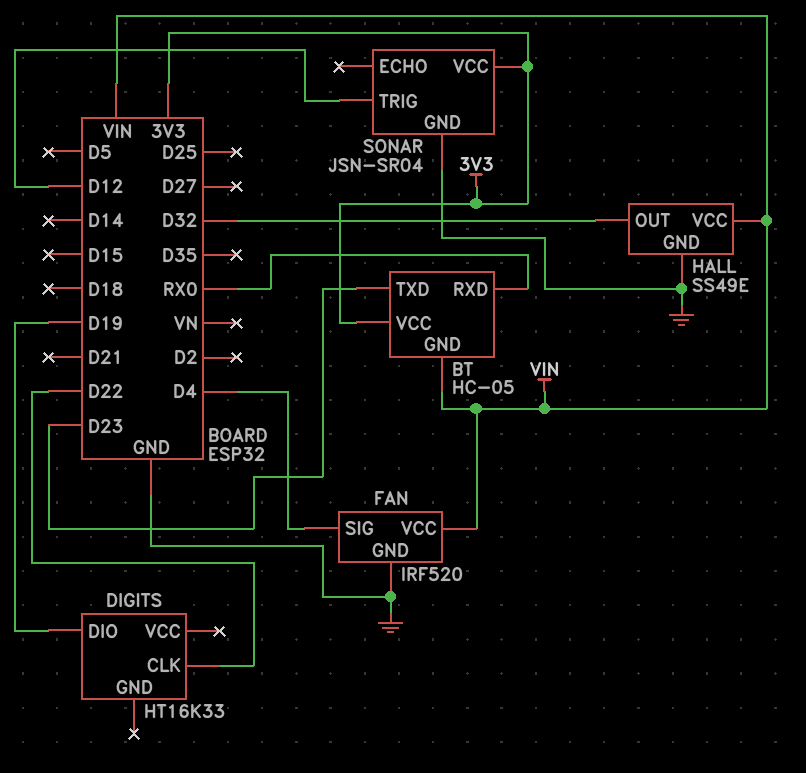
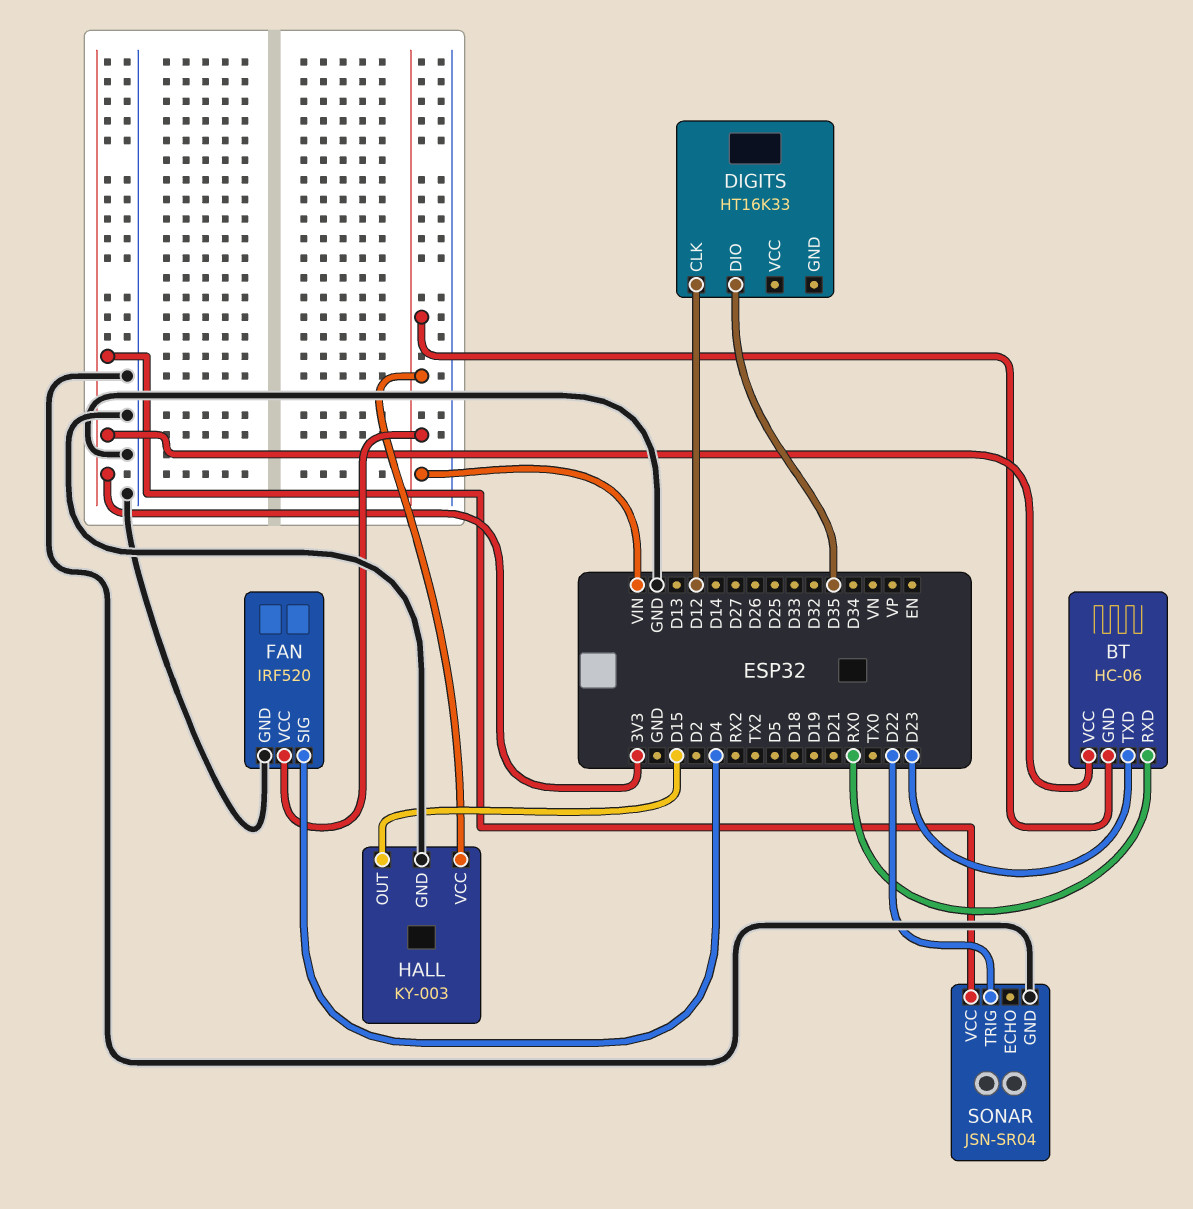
BT: HC-05 -> HC-06
DIGITS pin CLK: D22 -> D12
DIGITS pin DIO: D19 -> D35
HALL: SS49E -> KY-003
HALL pin OUT: D32 -> D15
SONAR pin TRIG: D12 -> D22

